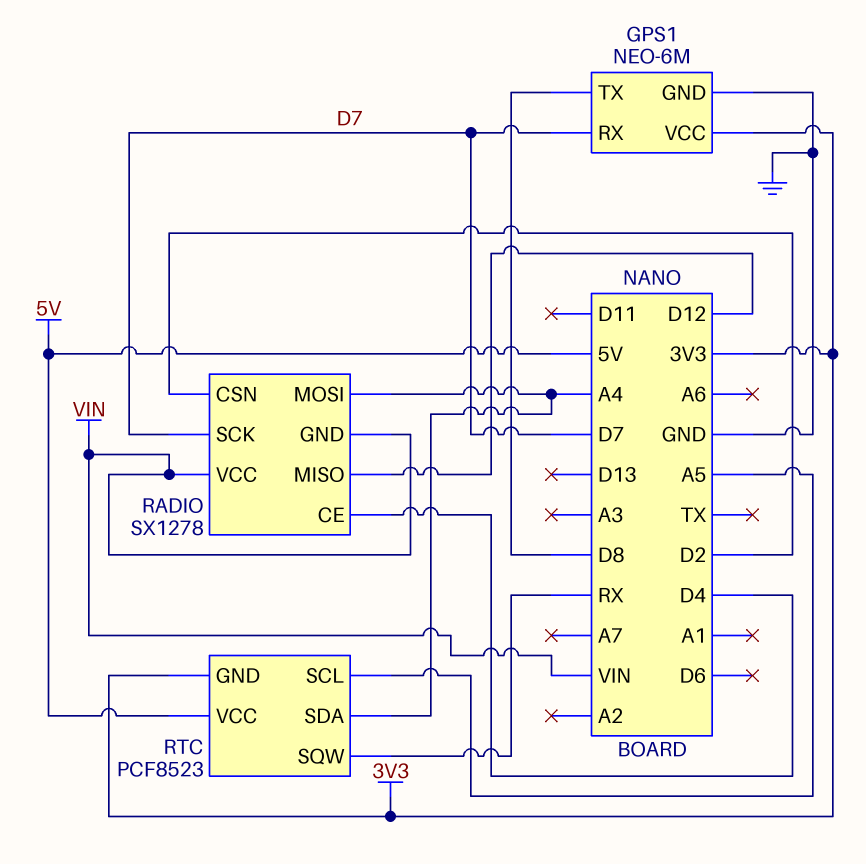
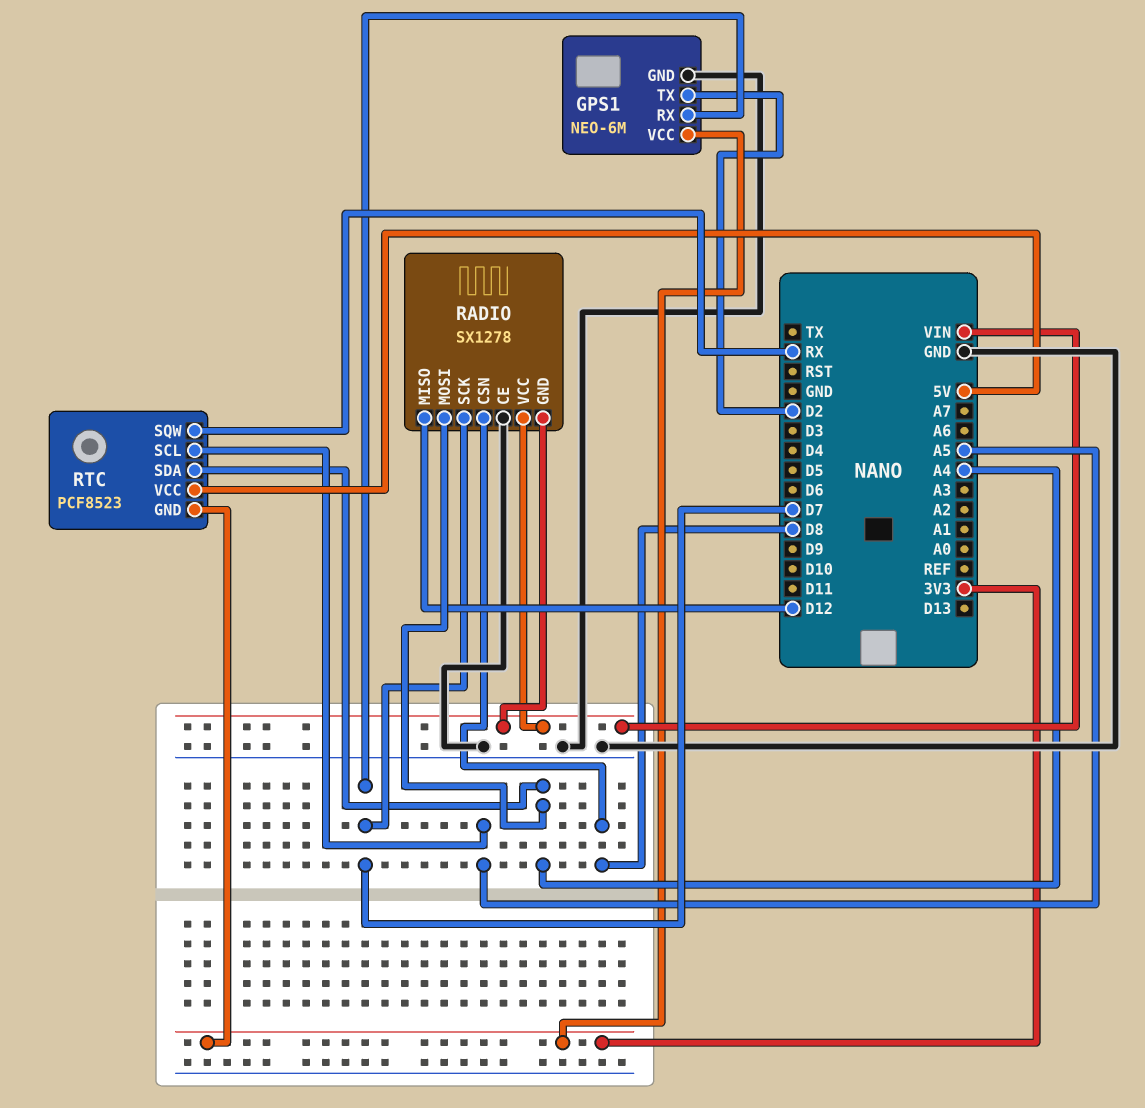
GPS1 pin TX: D8 -> D2
RADIO pin CE: D4 -> GND
RADIO pin CSN: D2 -> D8

